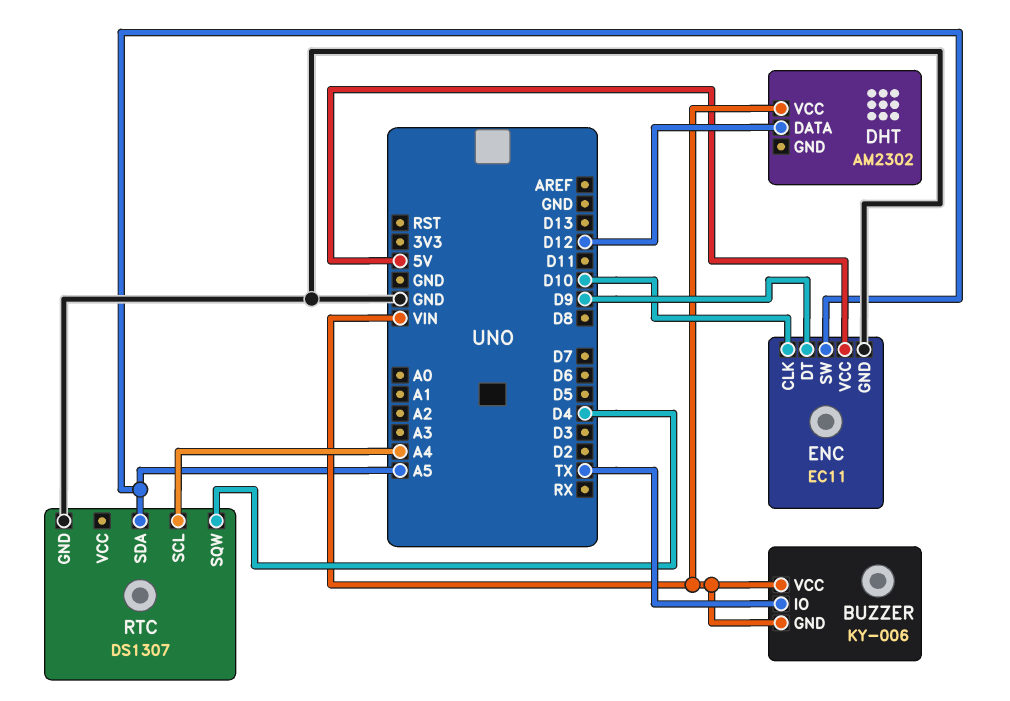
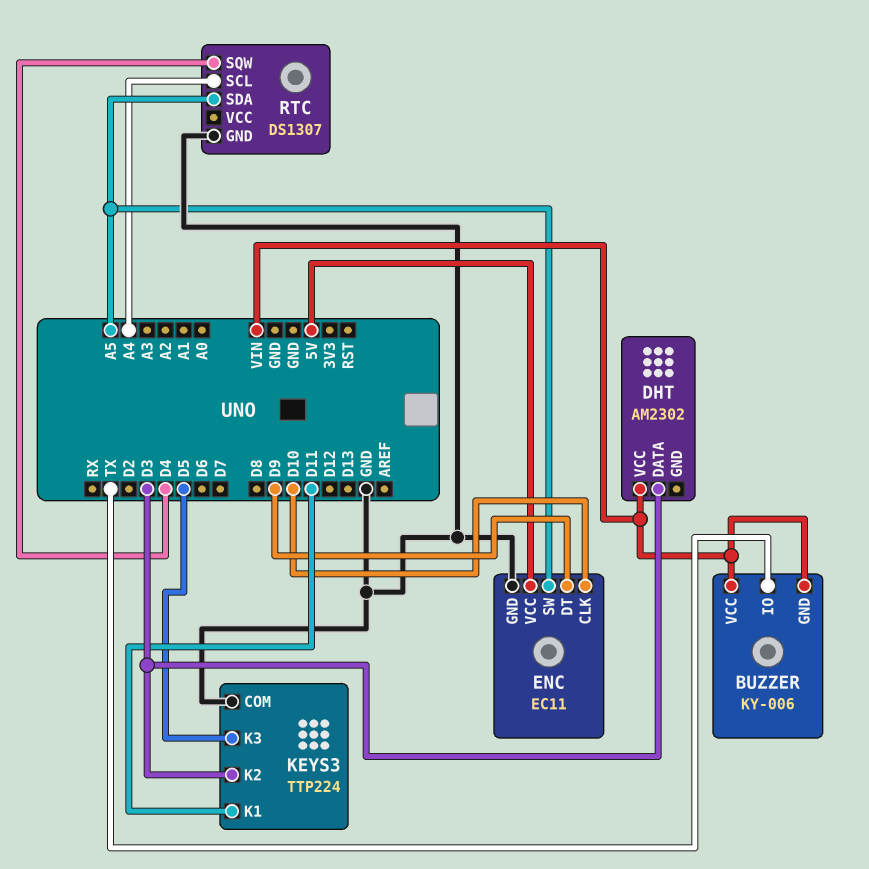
DHT pin DATA: D12 -> D3
KEYS3: none -> TTP224
KEYS3 pin COM: none -> GND
KEYS3 pin K1: none -> D11
KEYS3 pin K2: none -> D3
KEYS3 pin K3: none -> D5

